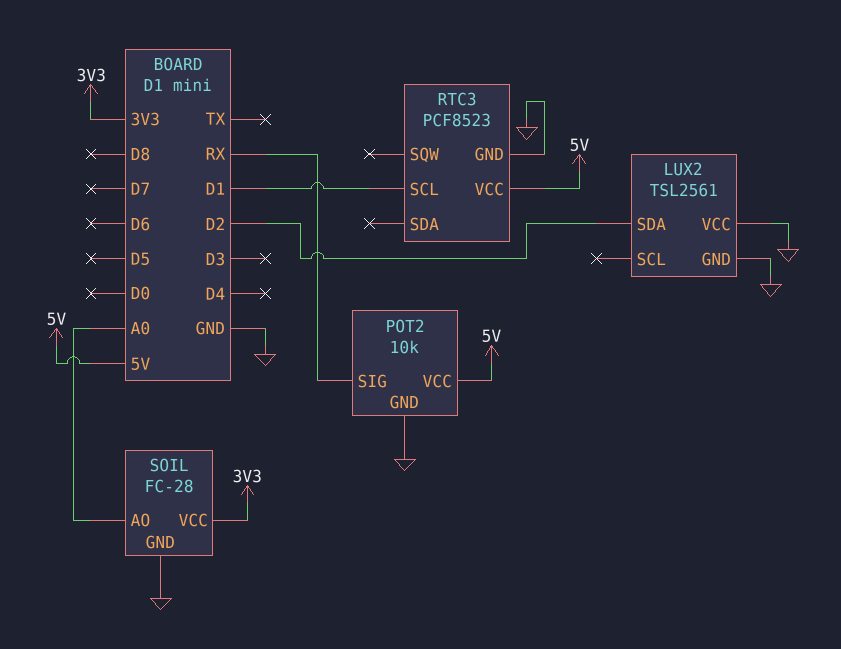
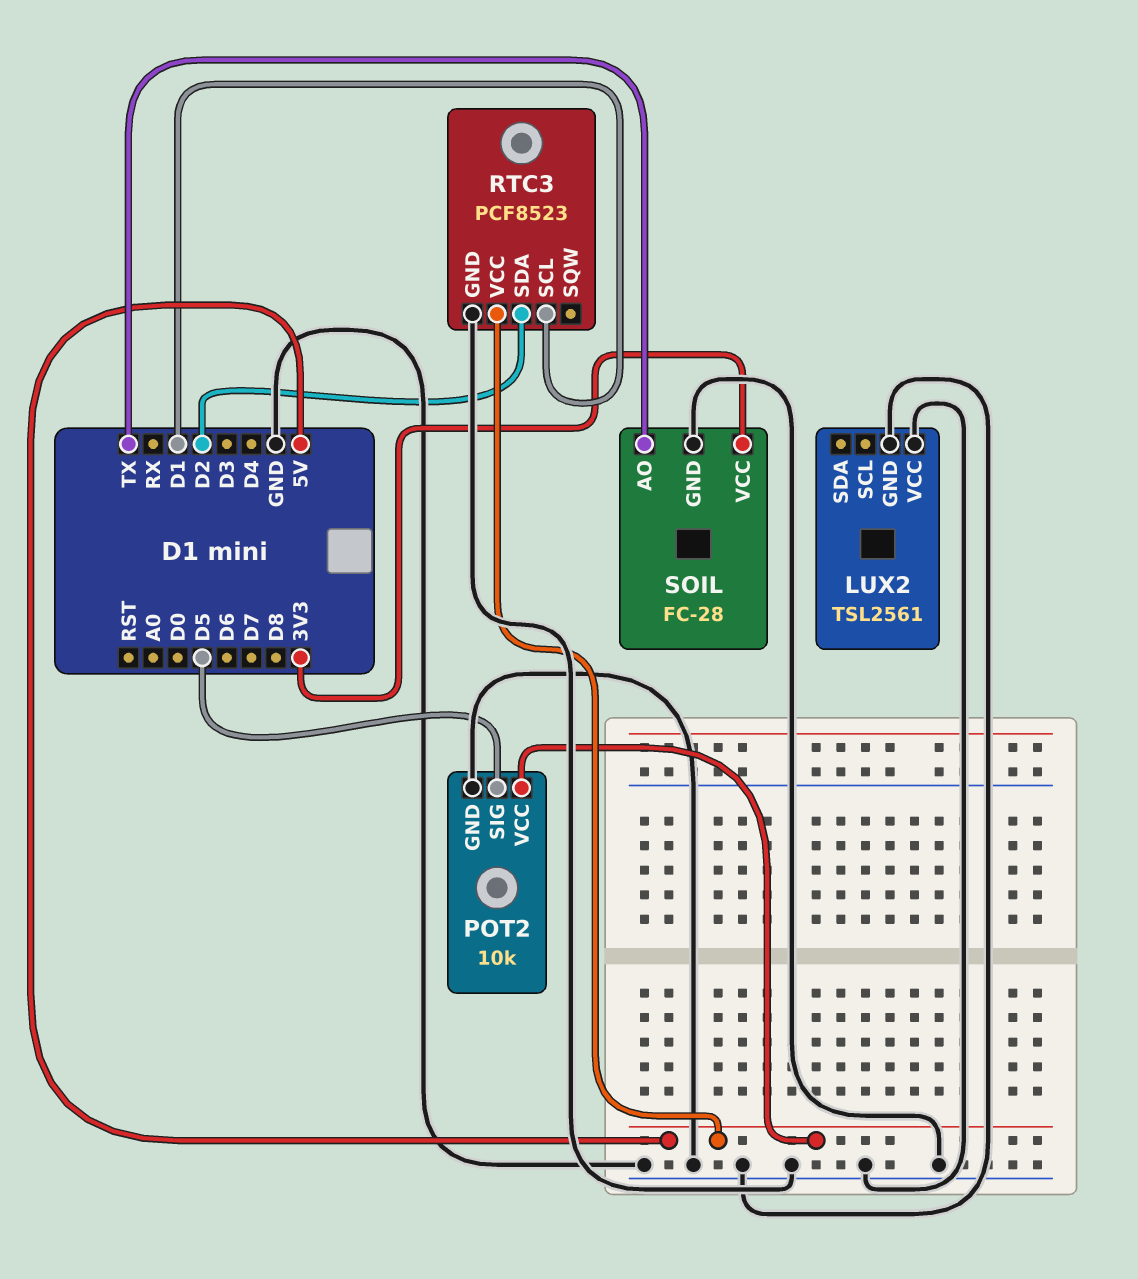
LUX2 pin SDA: D2 -> none
POT2 pin SIG: RX -> D5
RTC3 pin SDA: none -> D2
SOIL pin AO: A0 -> TX

